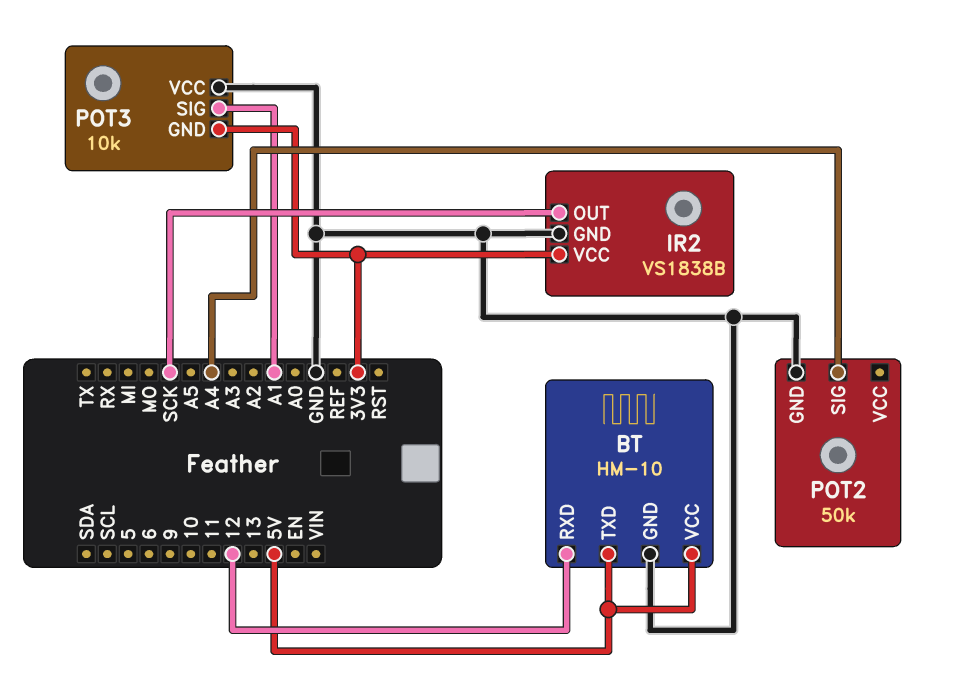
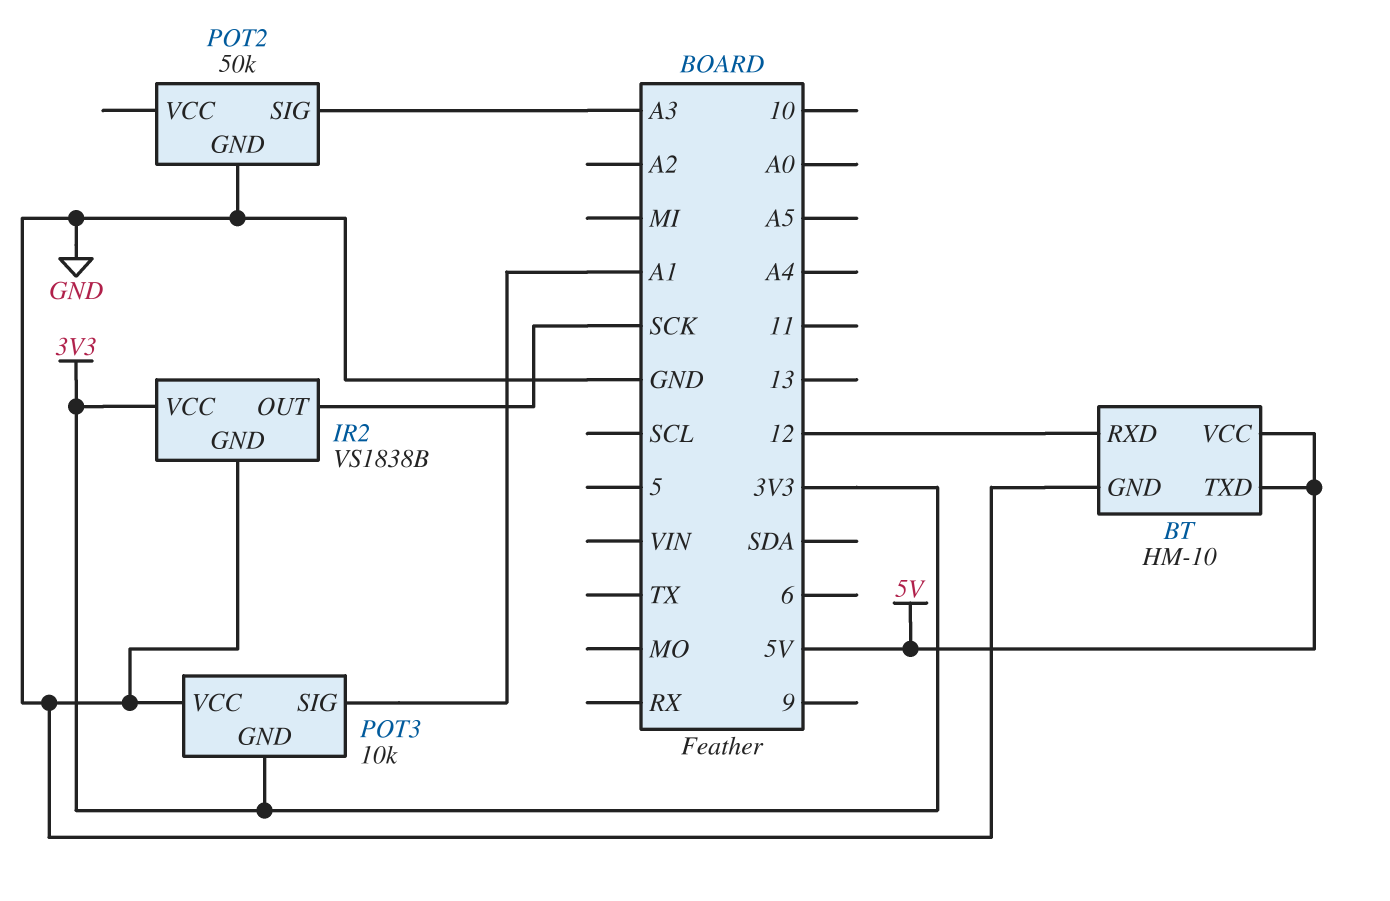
POT2 pin SIG: A4 -> A3

